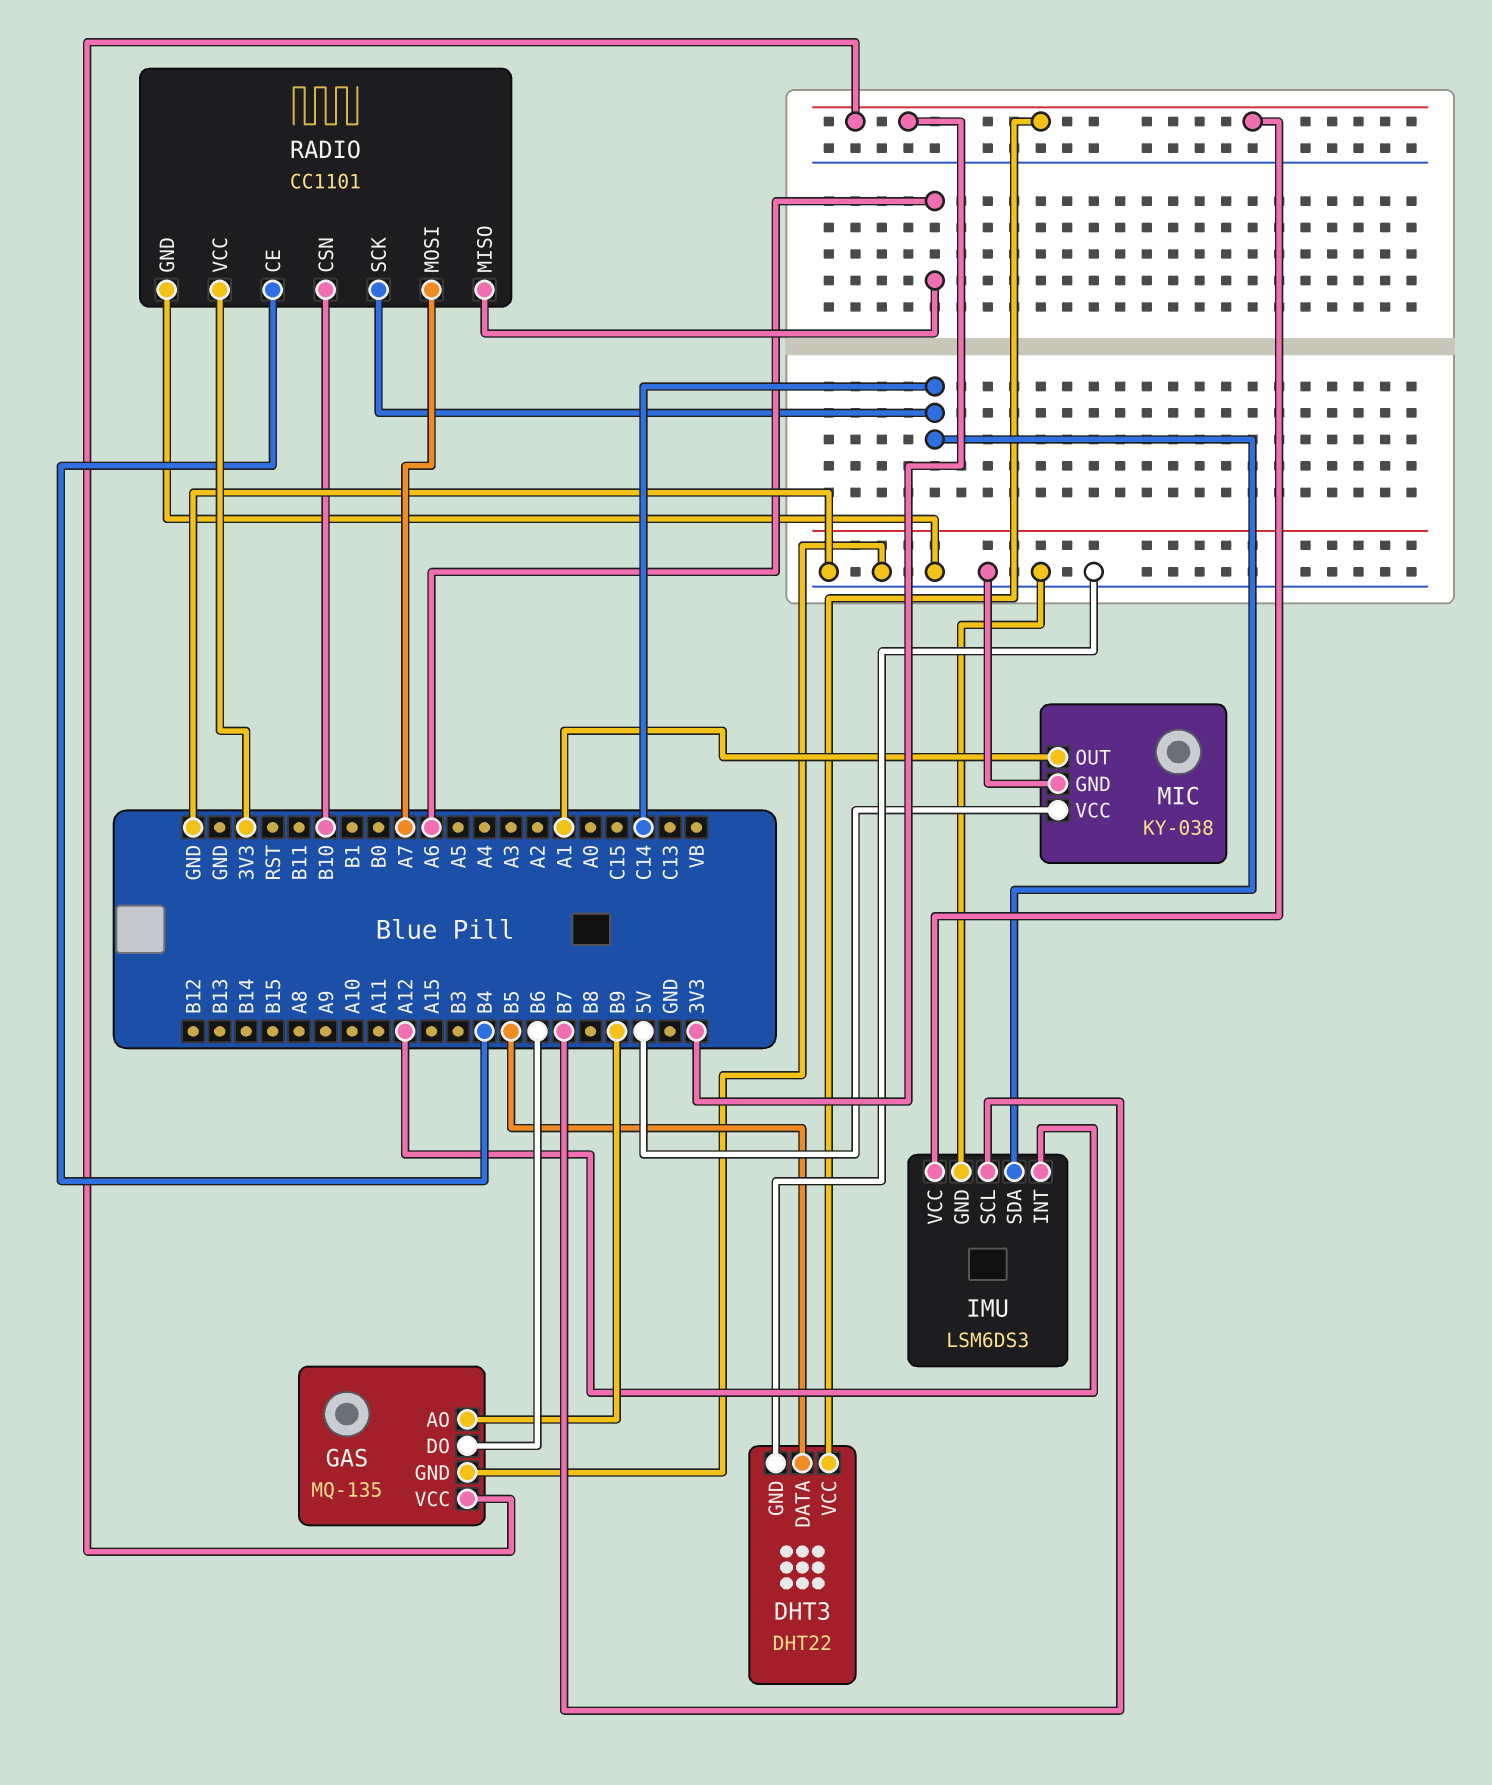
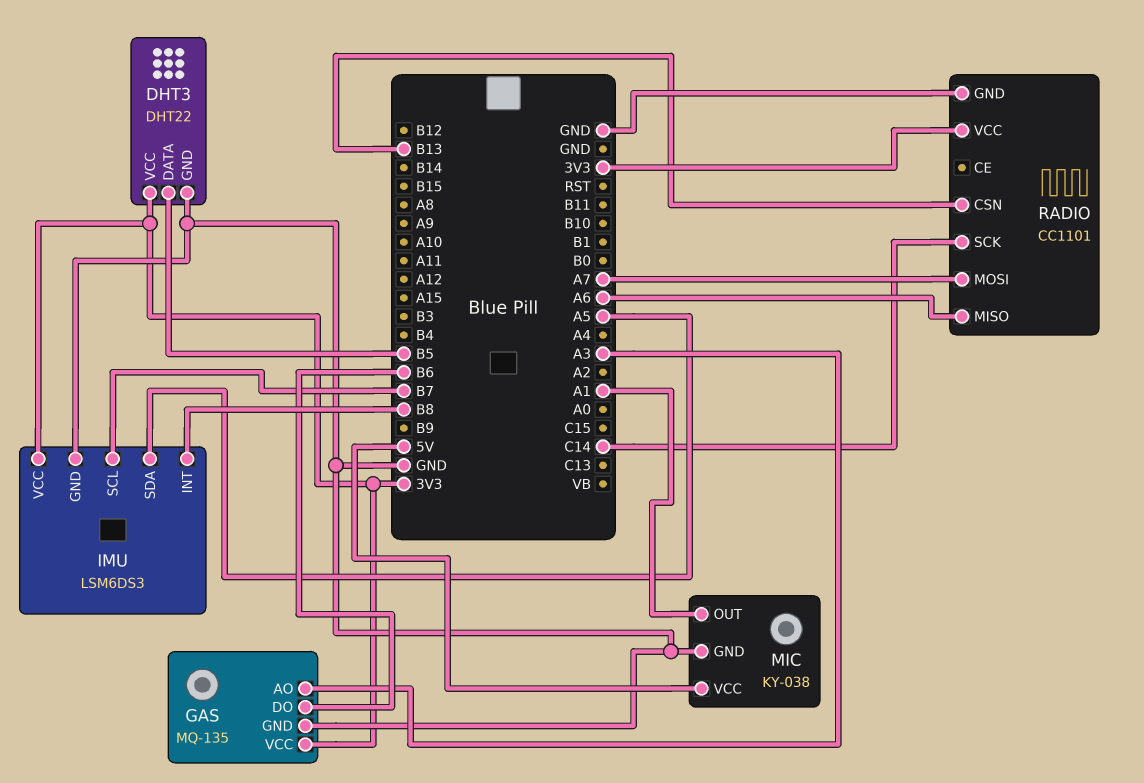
GAS pin AO: B9 -> A3
IMU pin INT: A12 -> B8
IMU pin SDA: C14 -> A5
RADIO pin CE: B4 -> none
RADIO pin CSN: B10 -> B13

